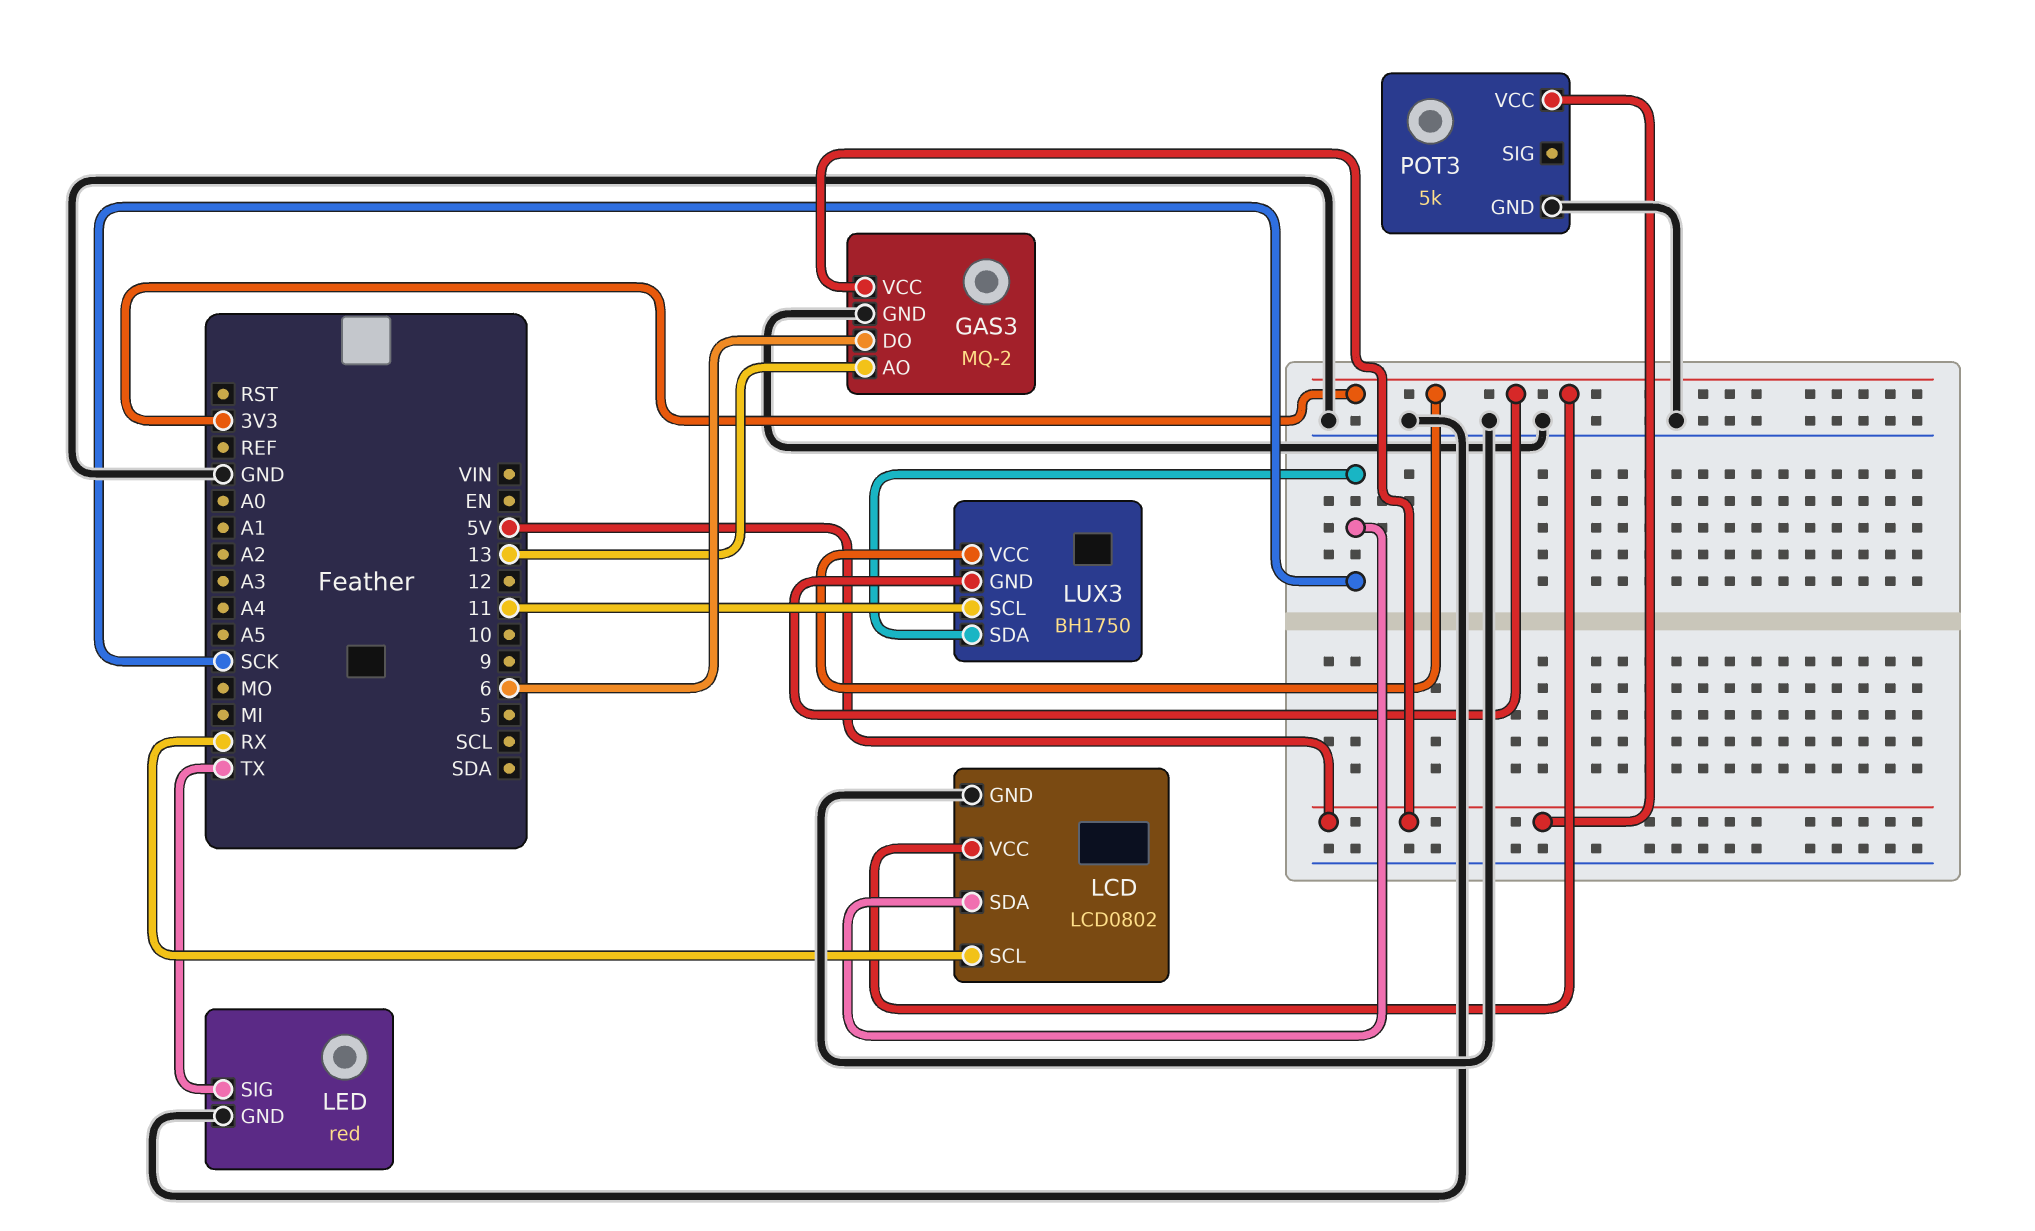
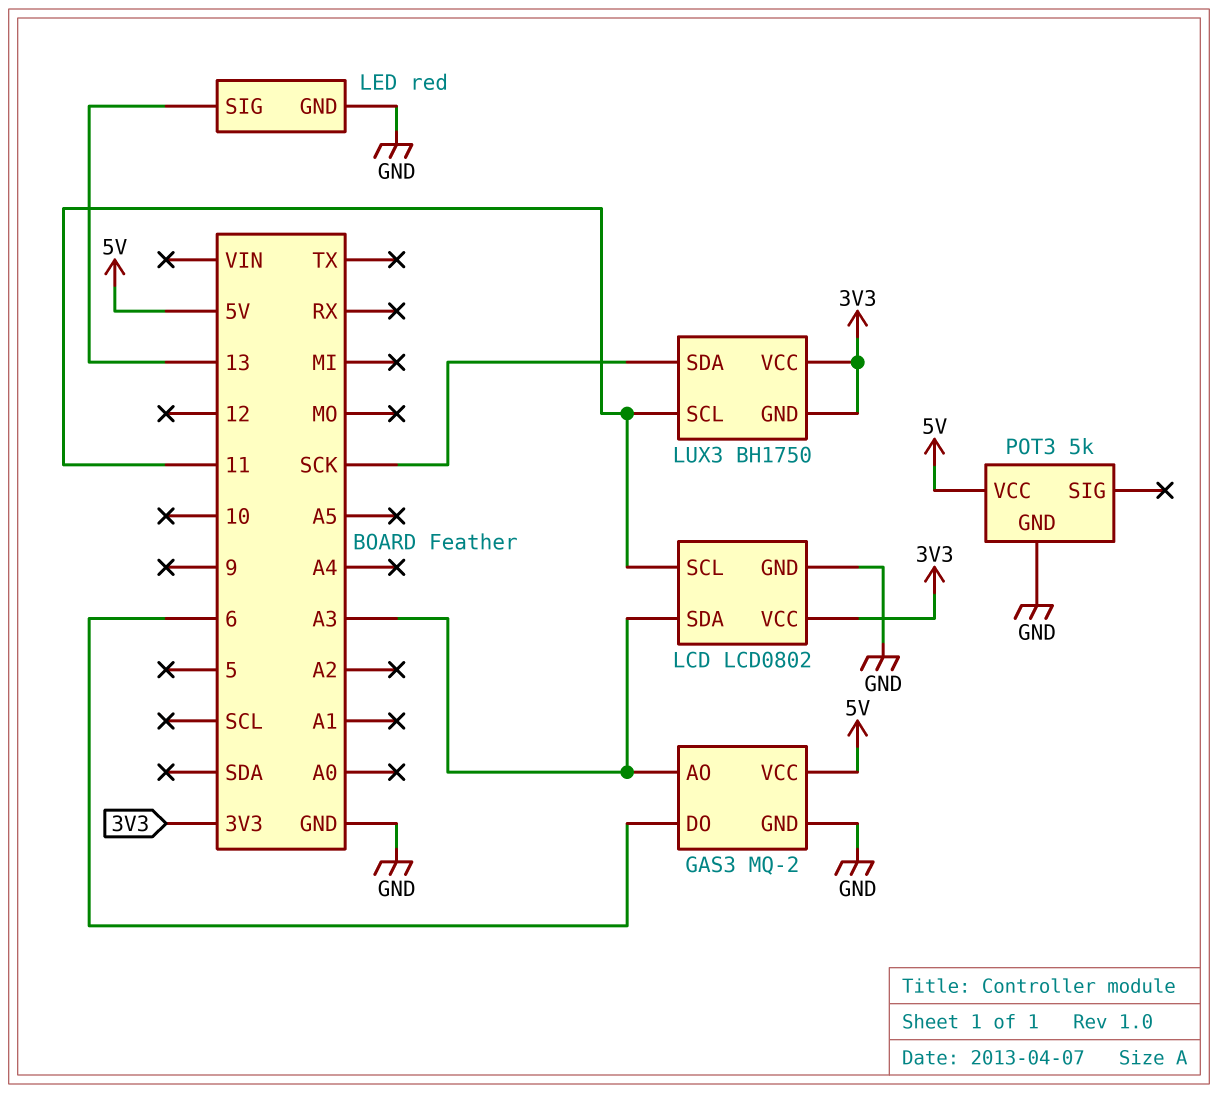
GAS3 pin AO: 13 -> A3
LCD pin SCL: RX -> 11
LCD pin SDA: SCK -> A3
LED pin SIG: TX -> 13

